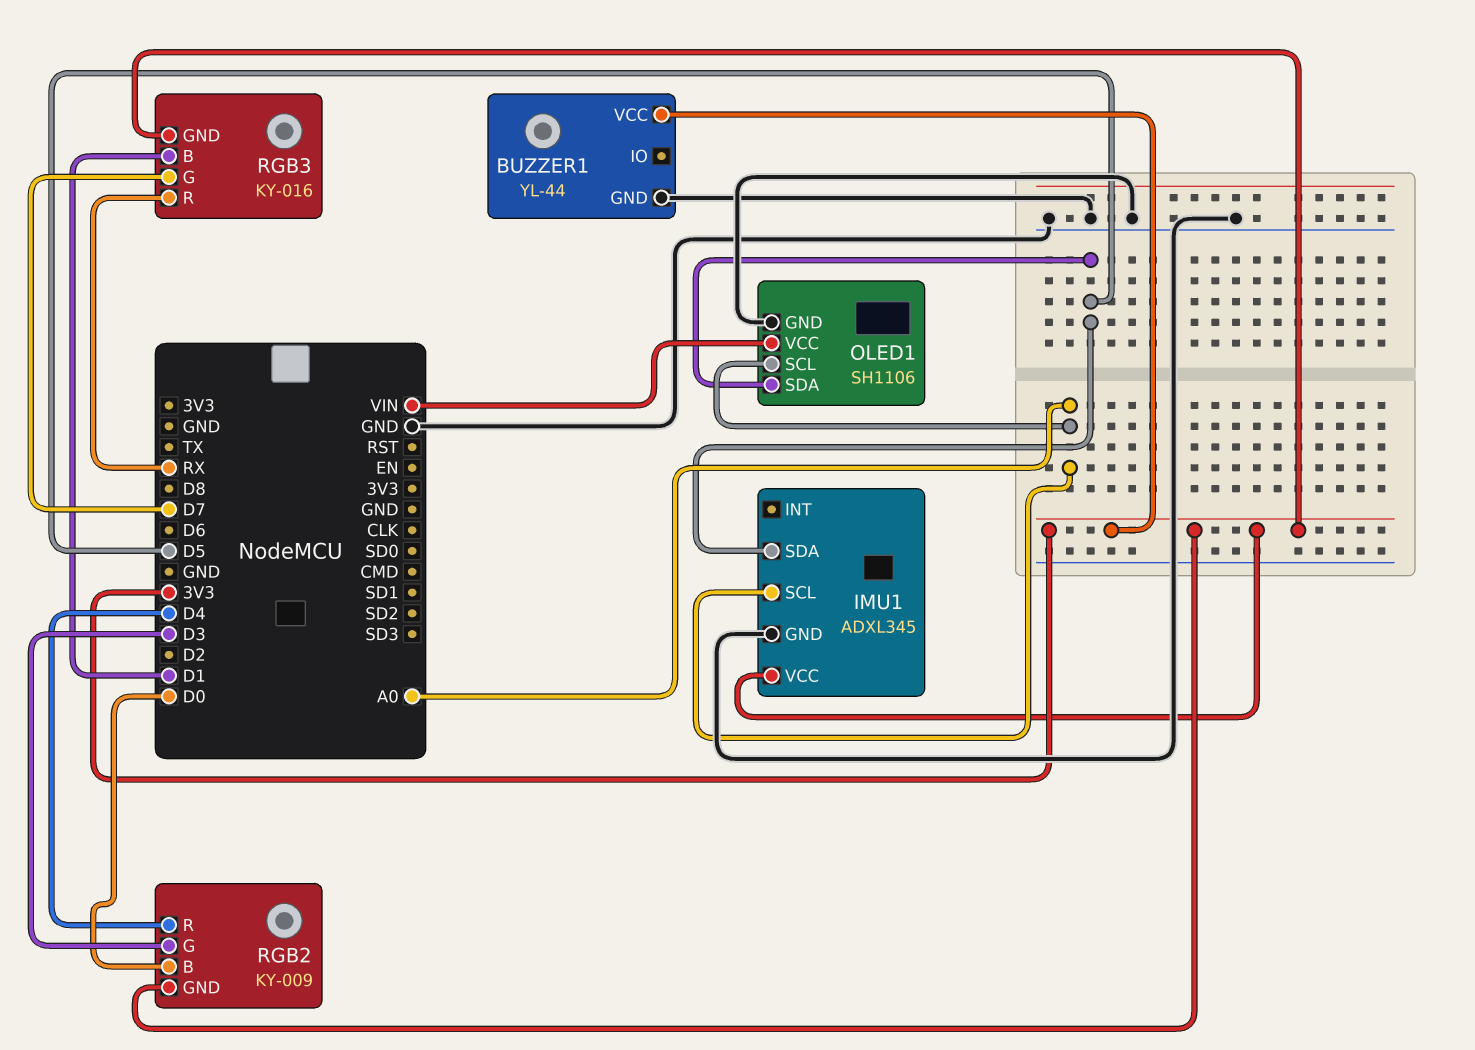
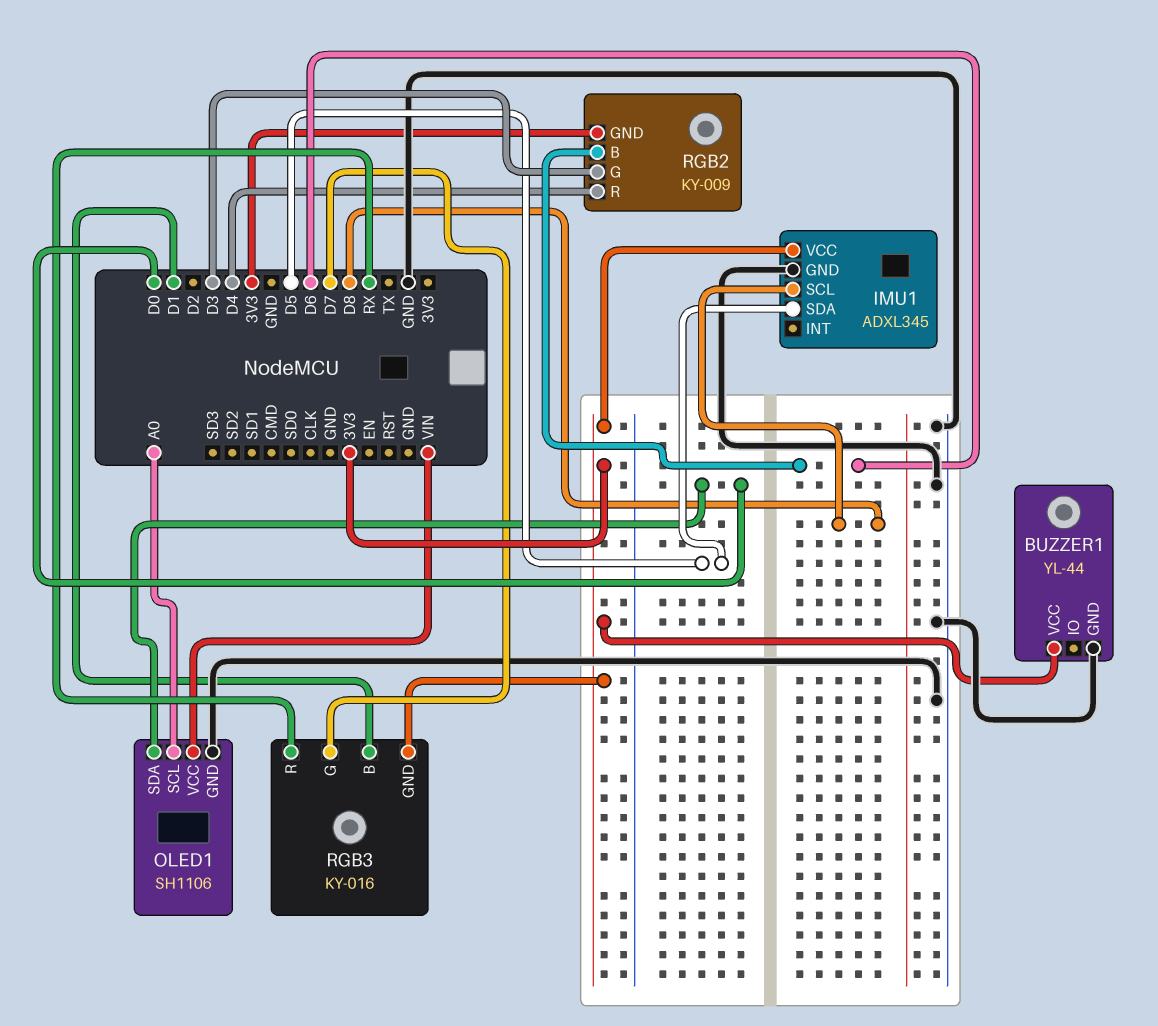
IMU1 pin SCL: A0 -> D8
OLED1 pin SDA: D5 -> D0
RGB2 pin B: D0 -> D6

